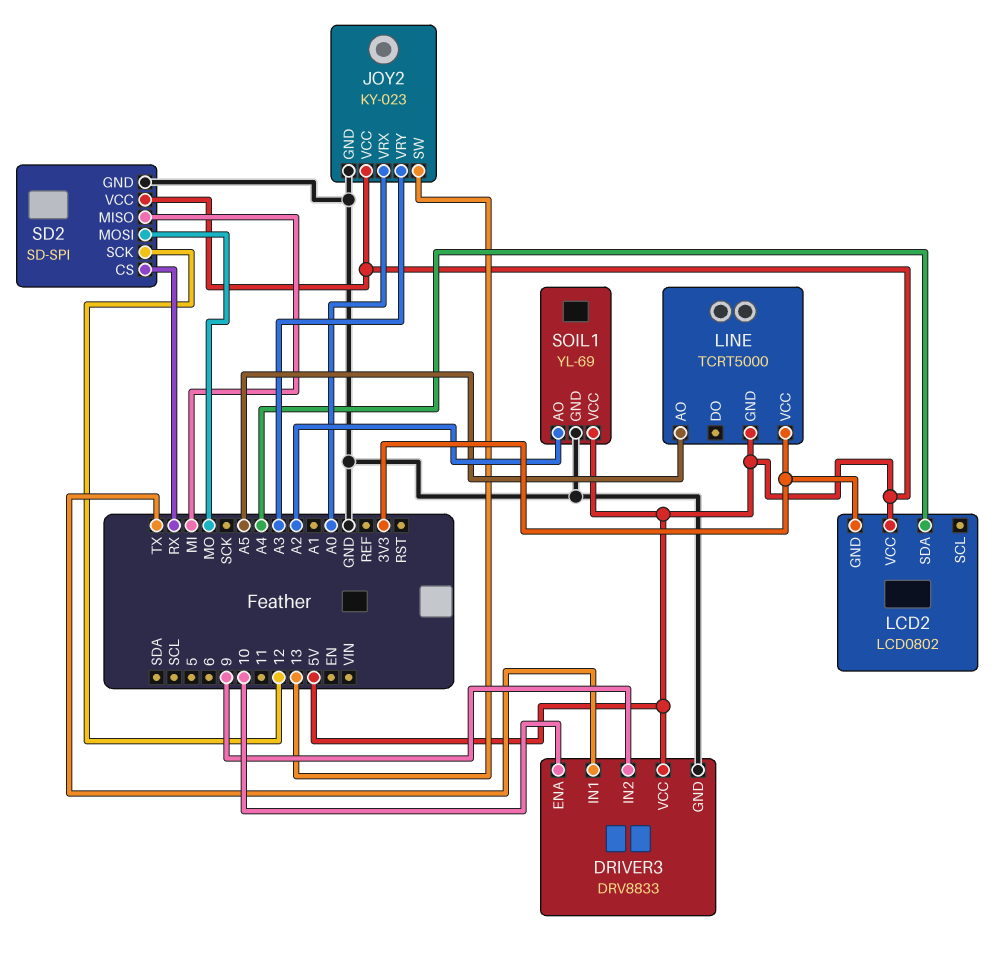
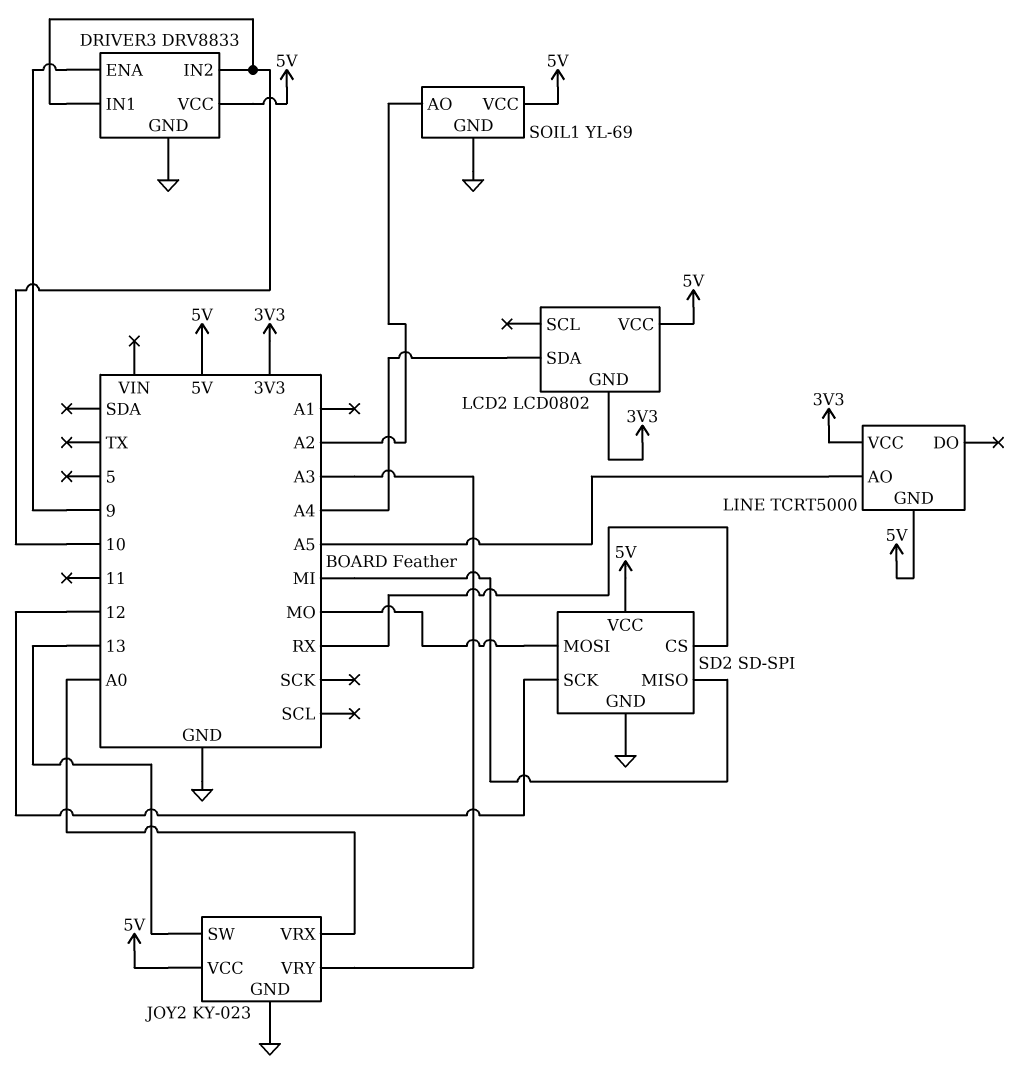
DRIVER3 pin ENA: 10 -> 9
DRIVER3 pin IN1: TX -> 10
DRIVER3 pin IN2: 9 -> 10

